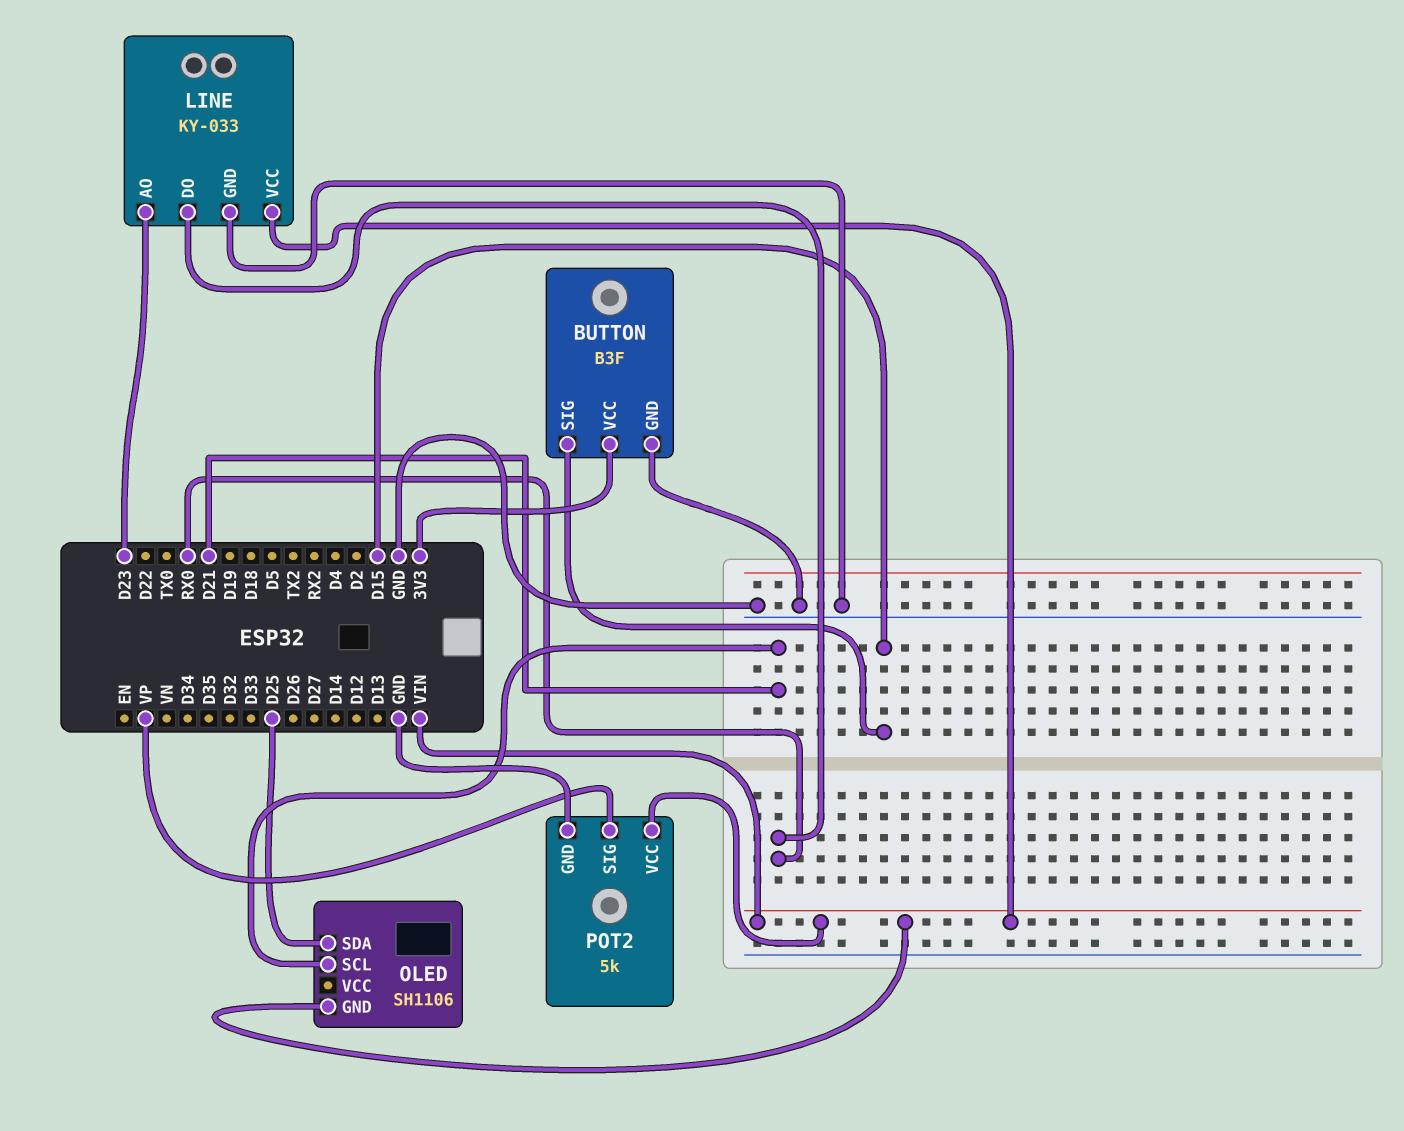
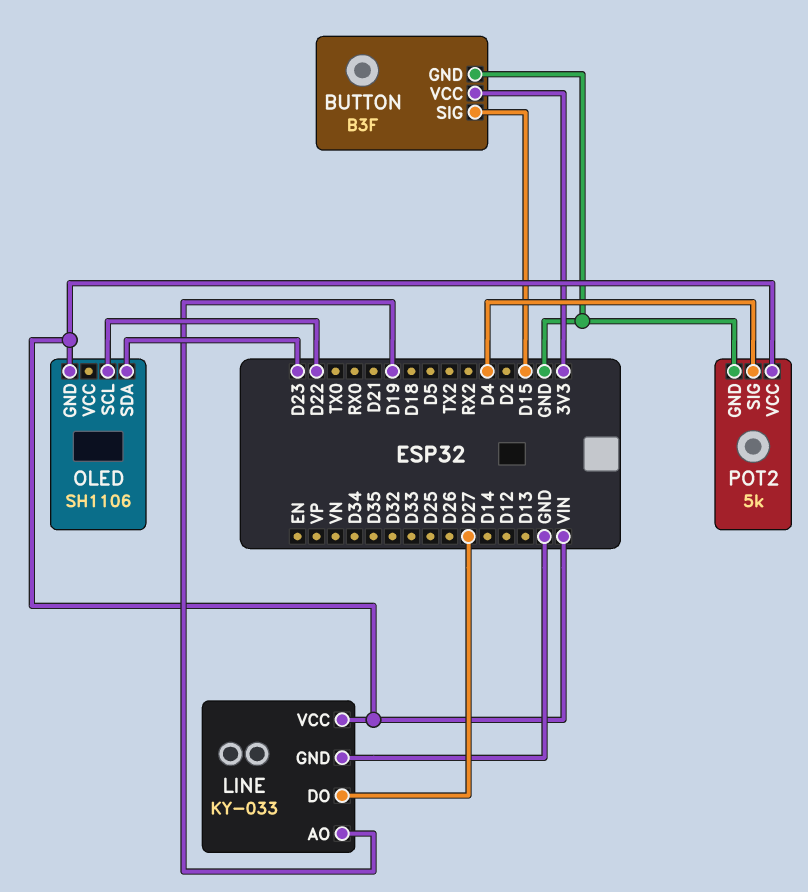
LINE pin AO: D23 -> D19
LINE pin DO: RX0 -> D27
OLED pin SCL: D21 -> D22
OLED pin SDA: D25 -> D23
POT2 pin SIG: VP -> D4

